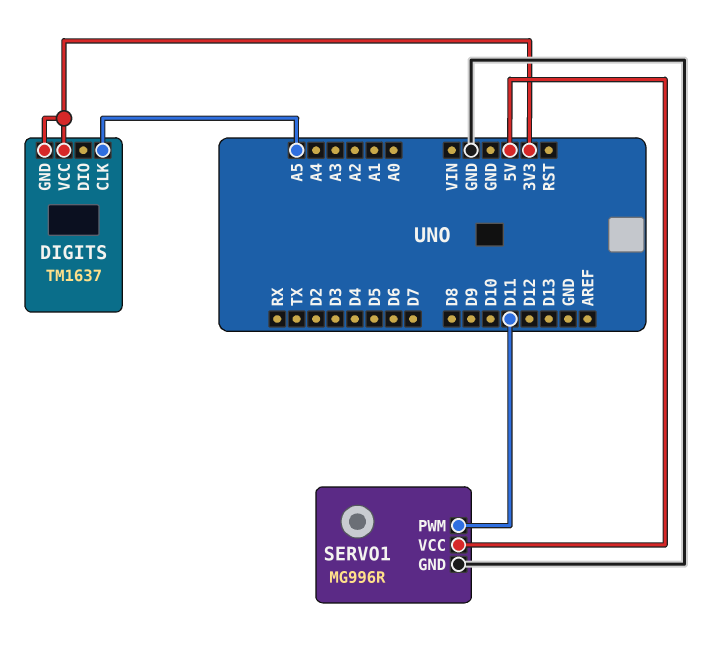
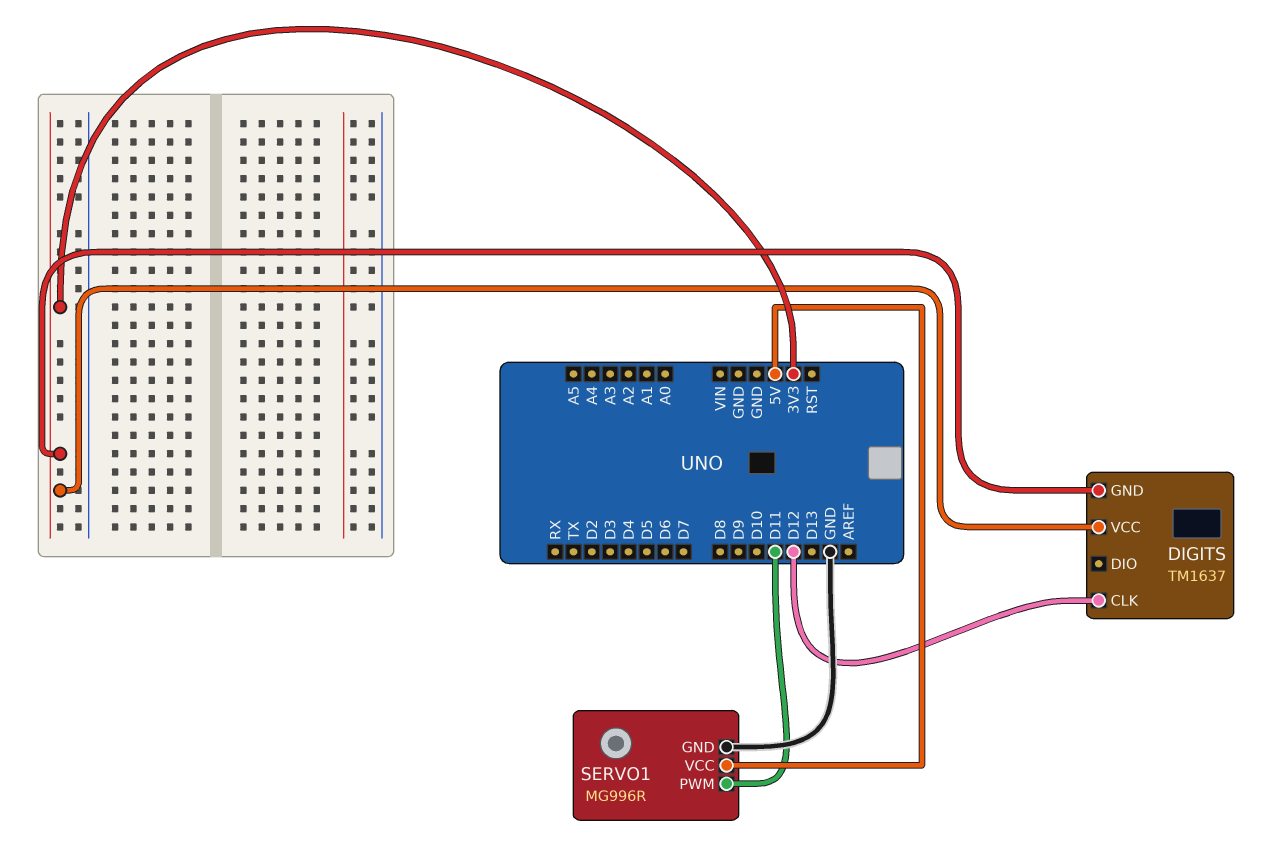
DIGITS pin CLK: A5 -> D12

